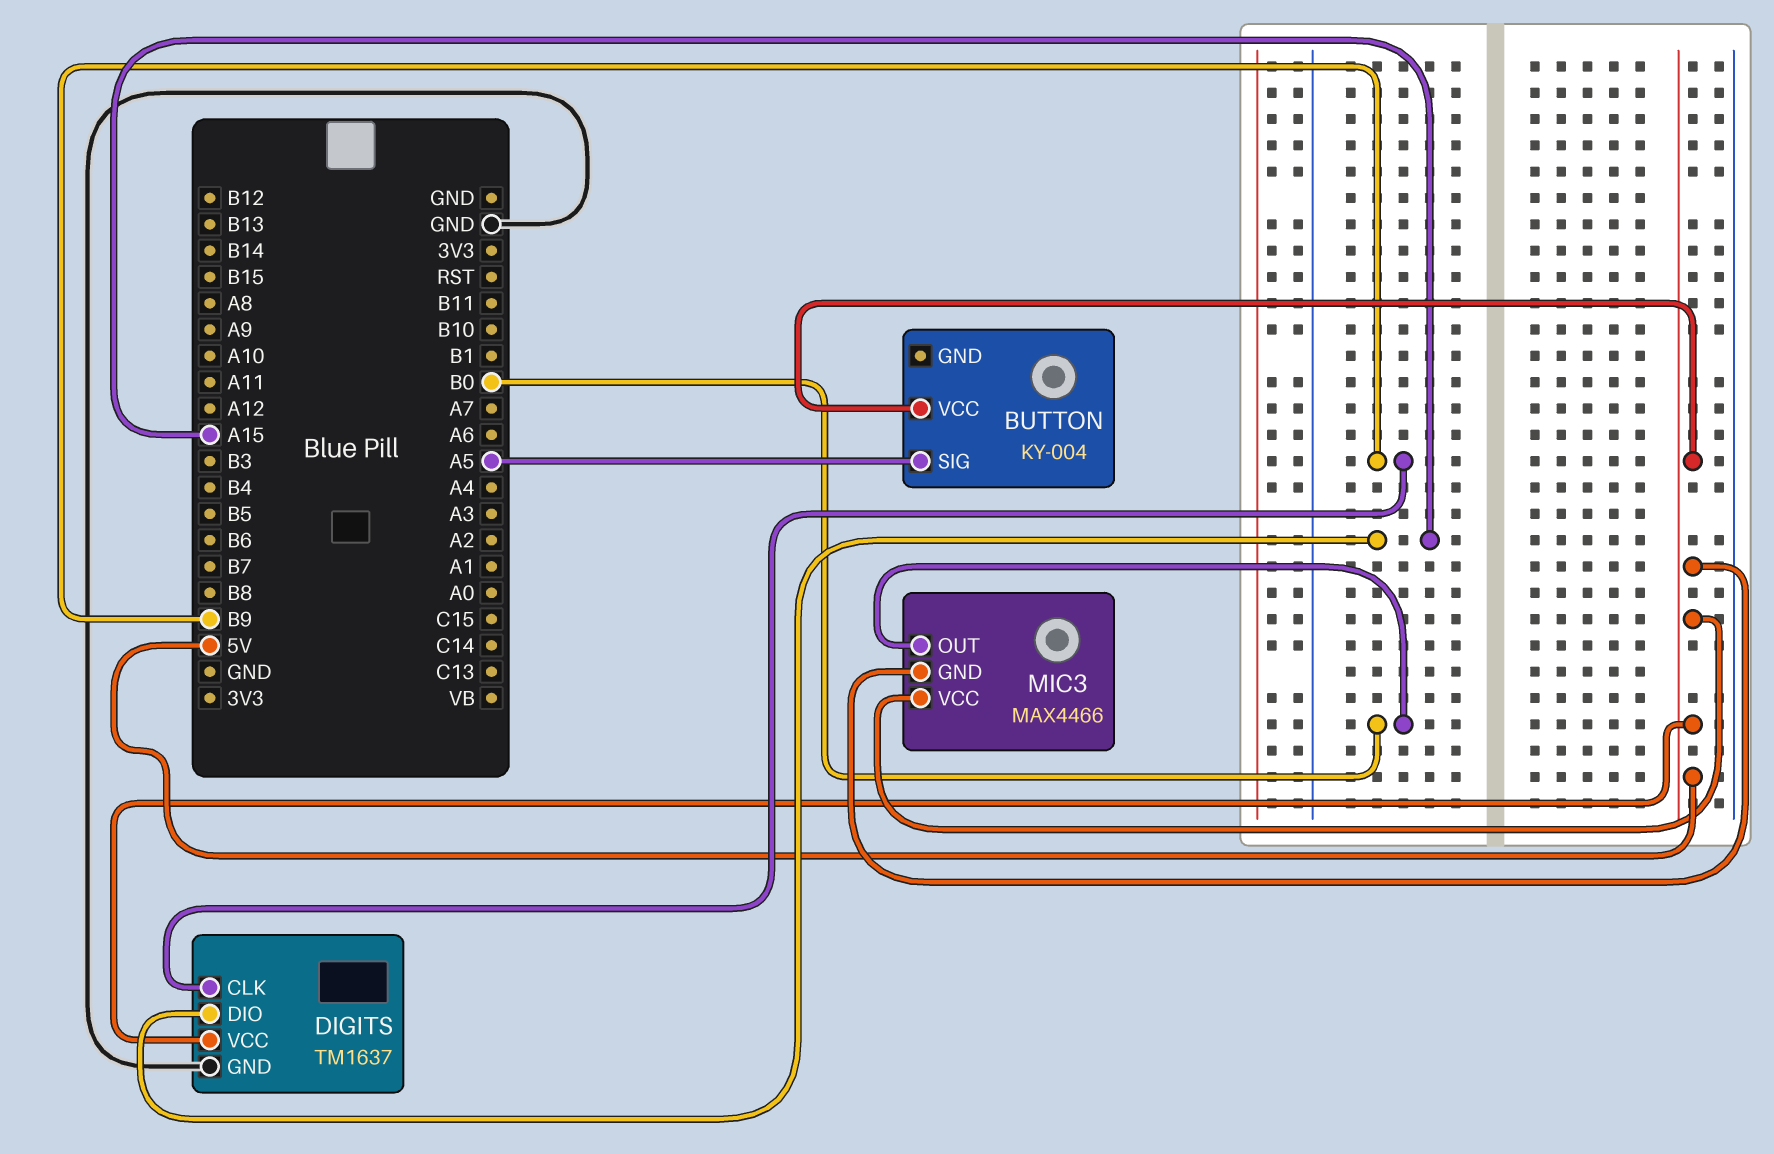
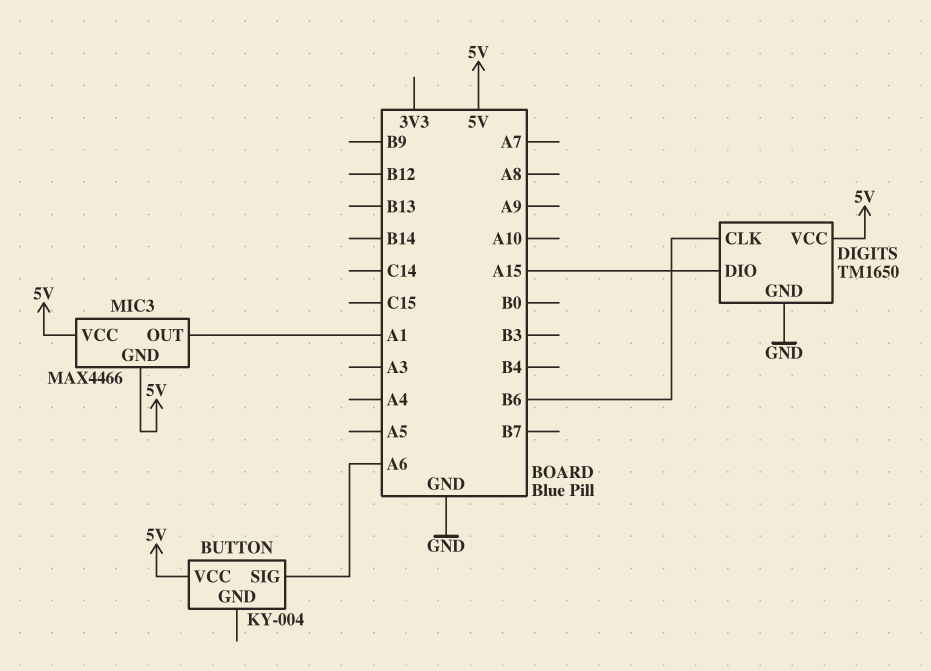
BUTTON pin SIG: A5 -> A6
DIGITS: TM1637 -> TM1650
DIGITS pin CLK: B9 -> B6
MIC3 pin OUT: B0 -> A1

